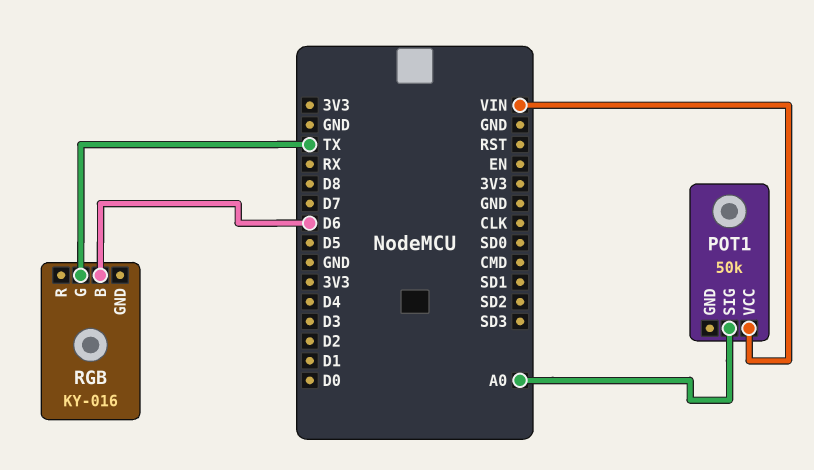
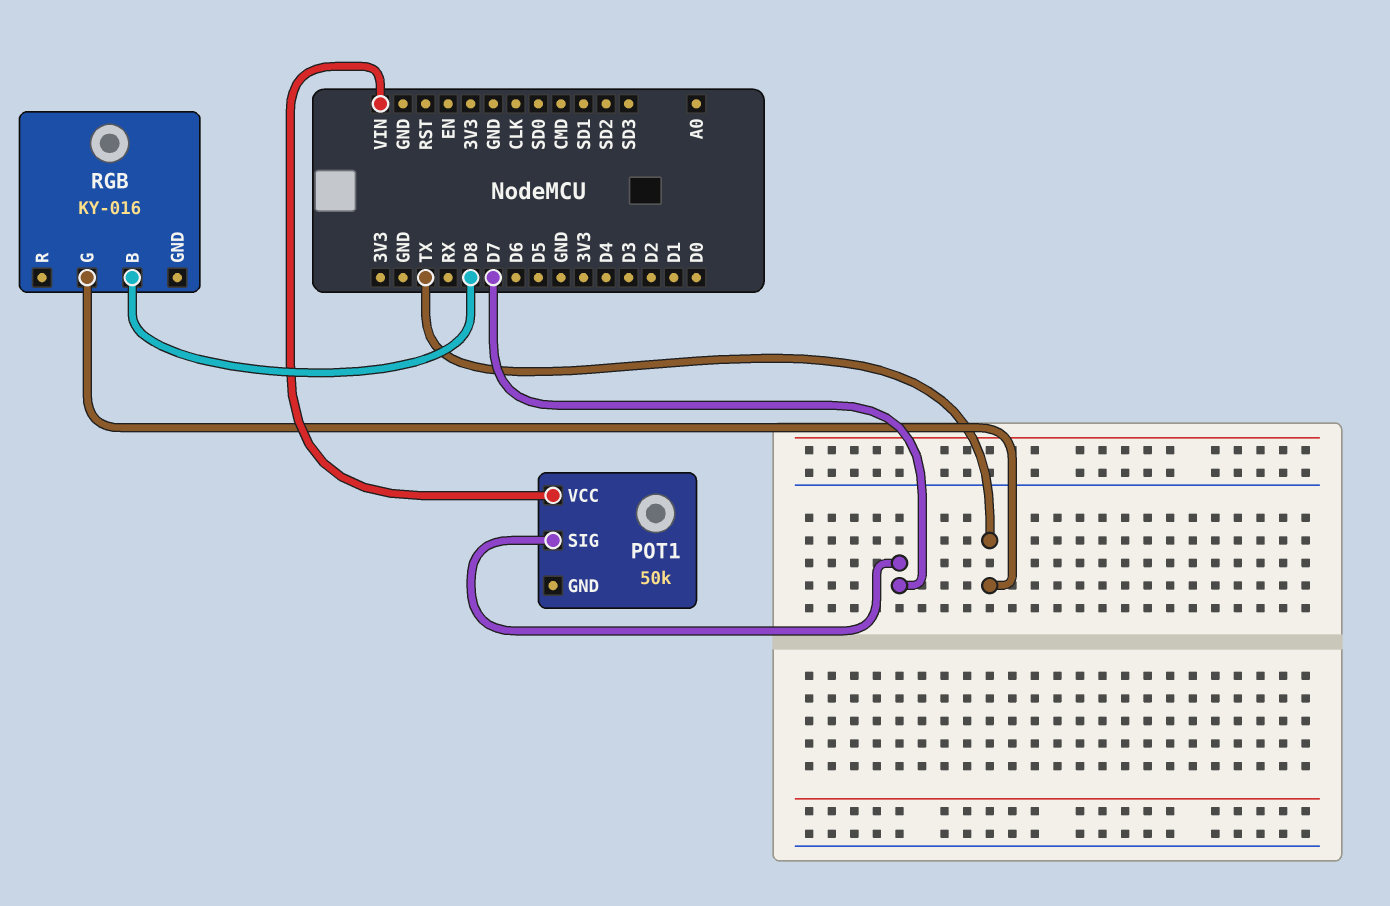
POT1 pin SIG: A0 -> D7
RGB pin B: D6 -> D8

